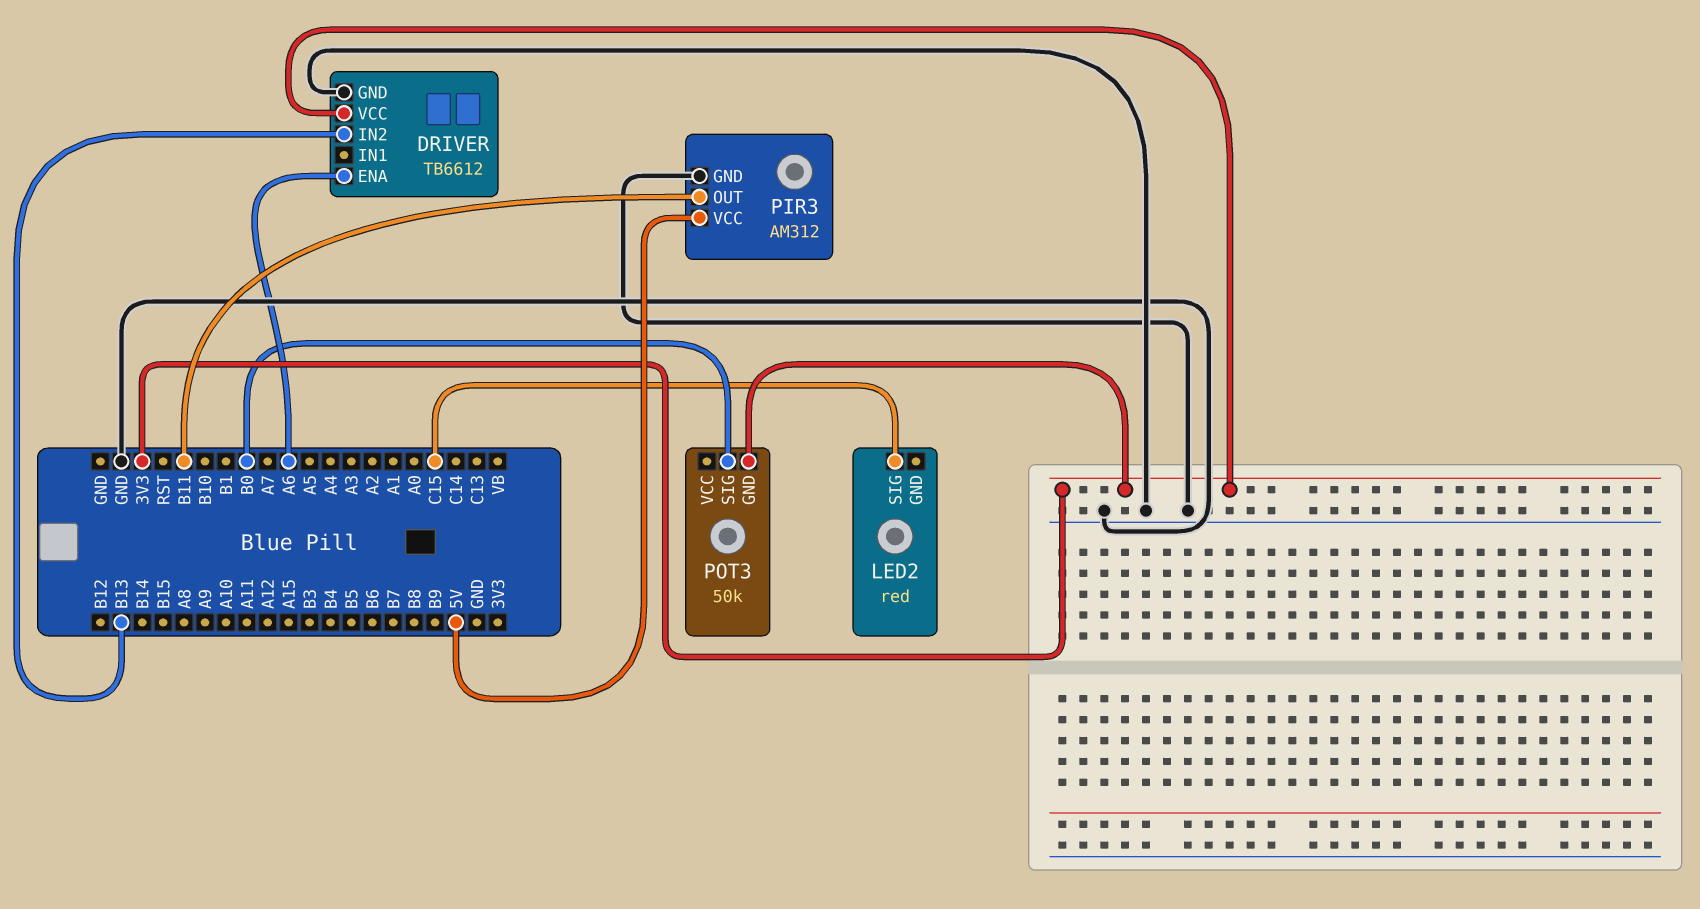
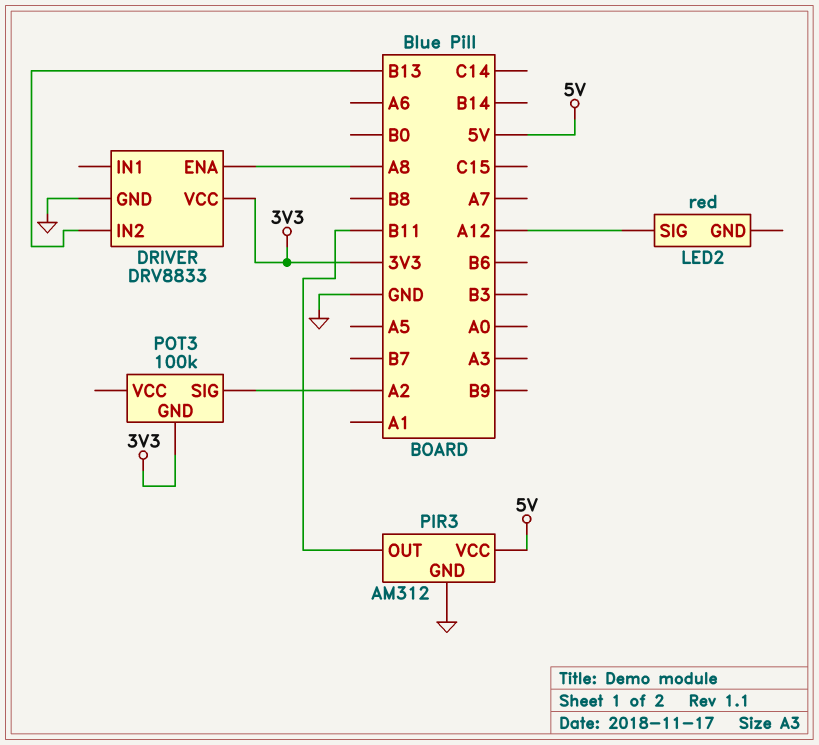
DRIVER: TB6612 -> DRV8833
DRIVER pin ENA: A6 -> A8
LED2 pin SIG: C15 -> A12
POT3: 50k -> 100k
POT3 pin SIG: B0 -> A2

